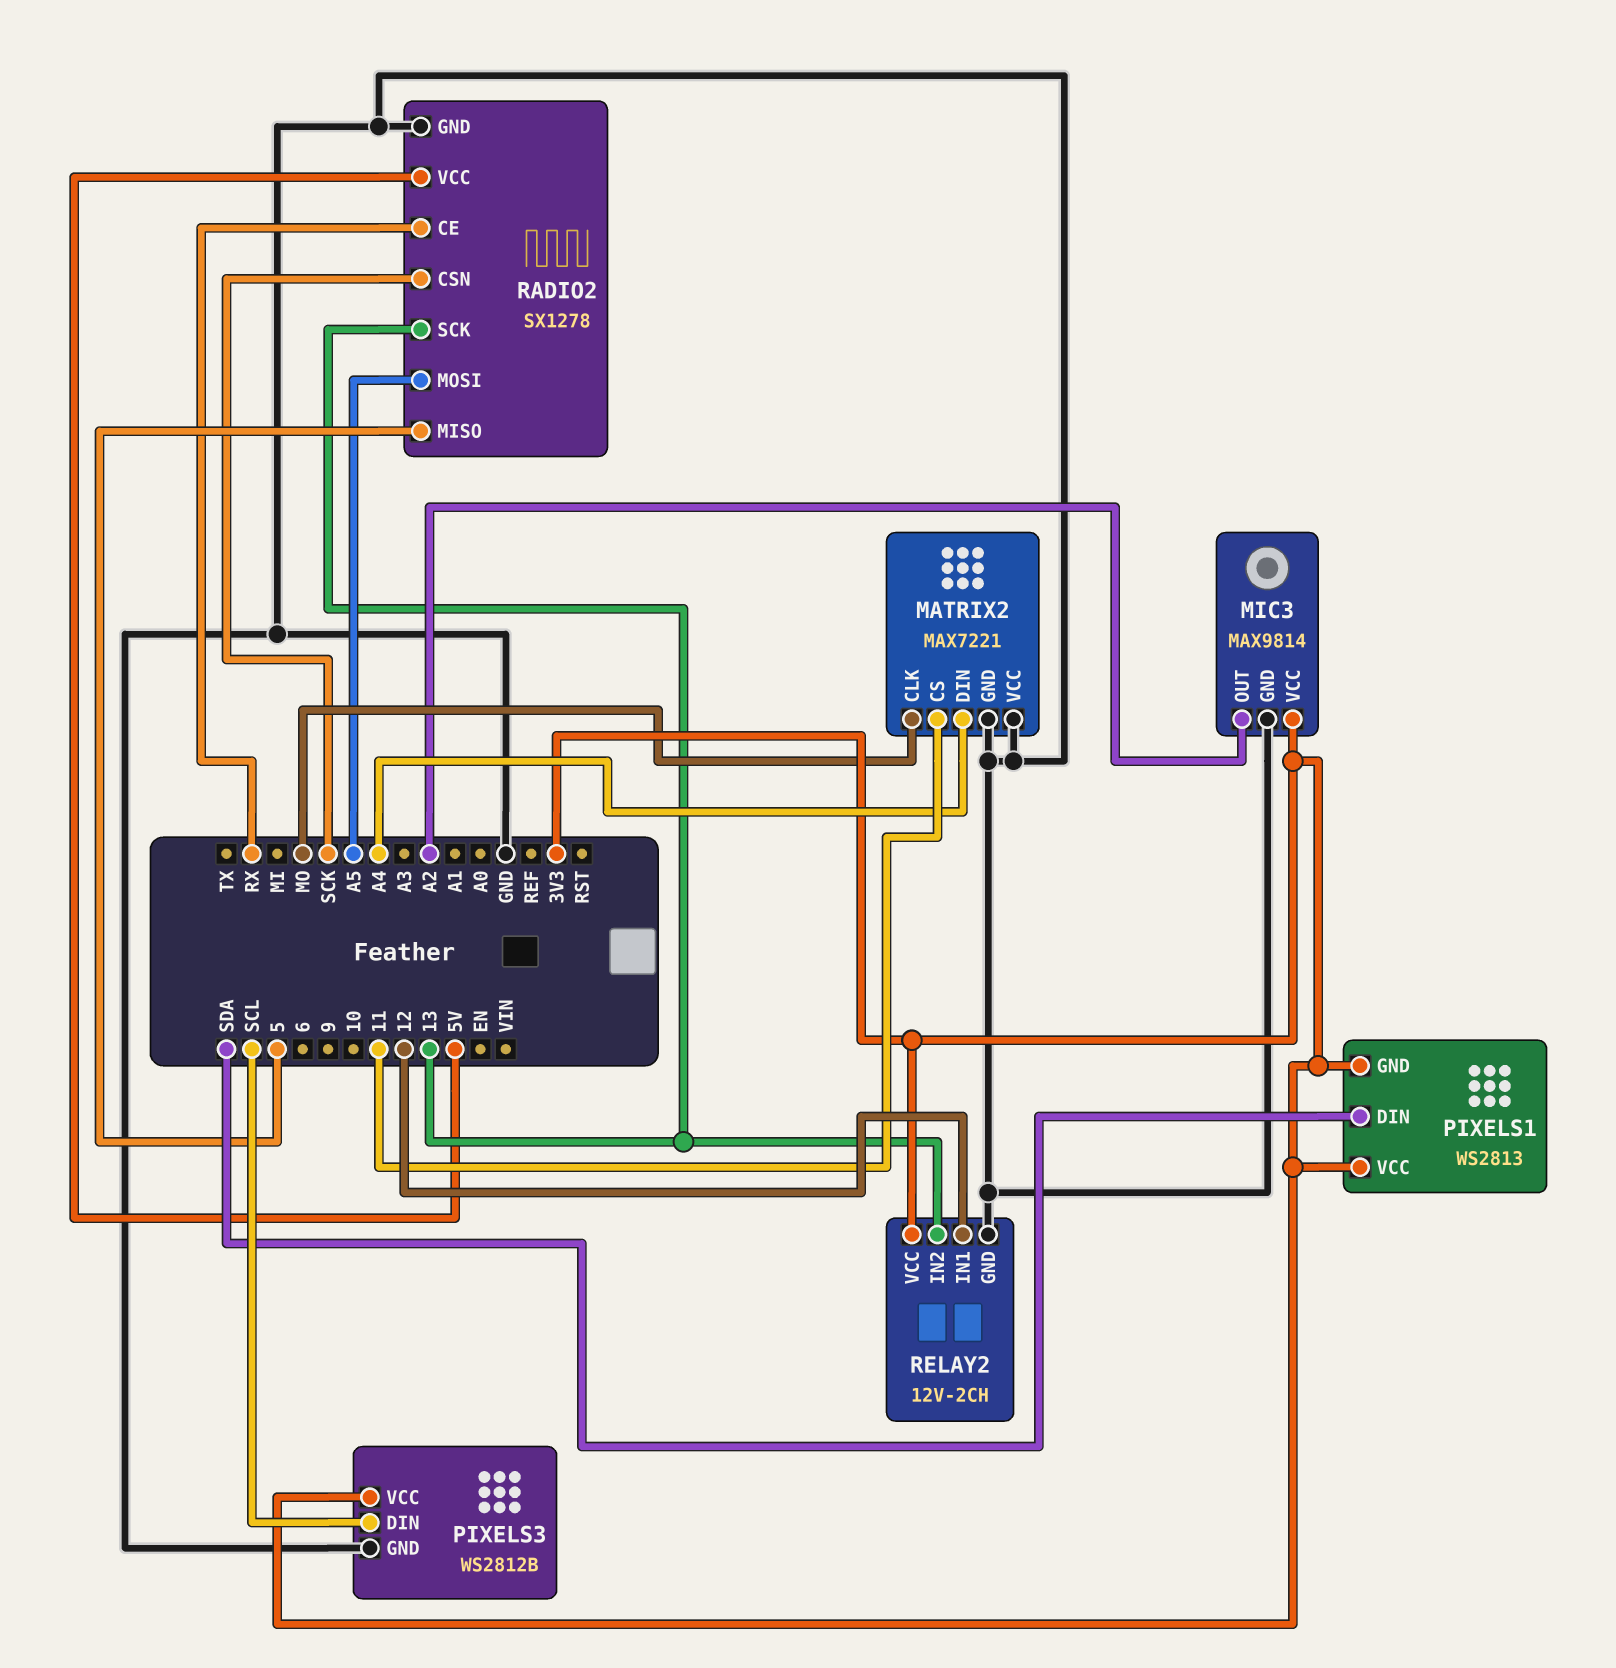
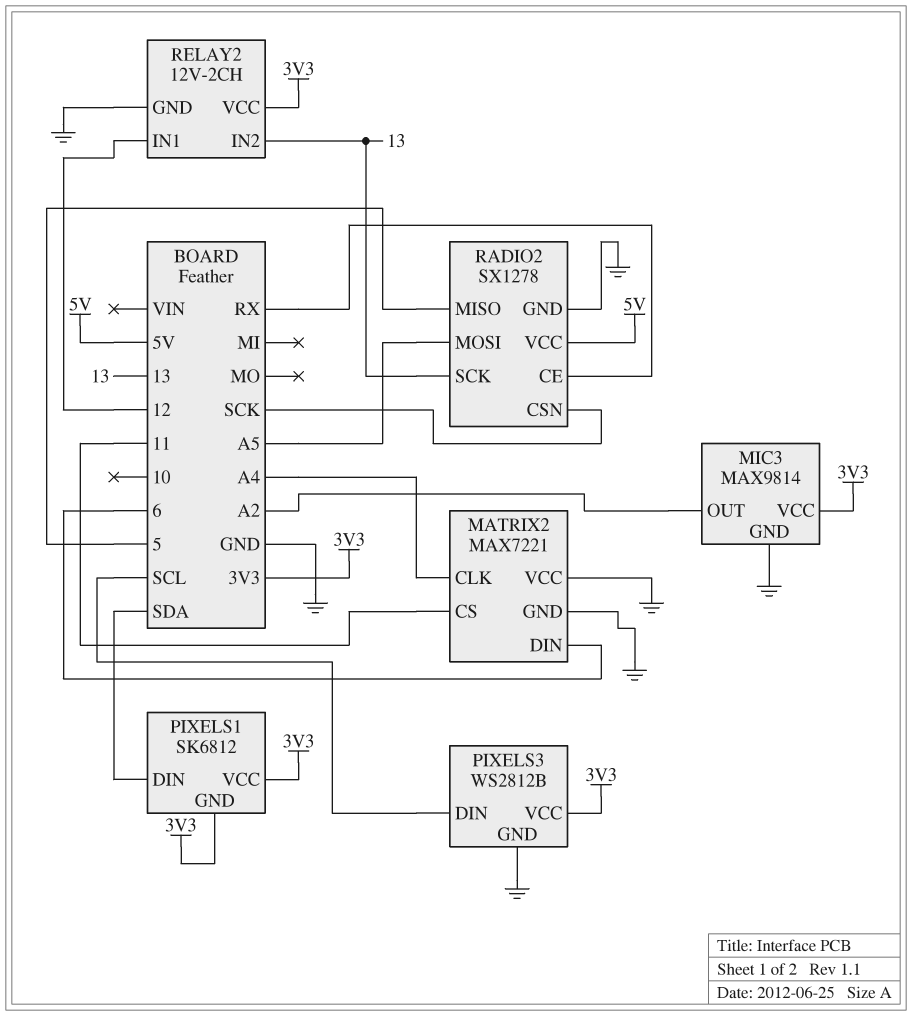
MATRIX2 pin CLK: MO -> A4
MATRIX2 pin DIN: A4 -> 6
PIXELS1: WS2813 -> SK6812

